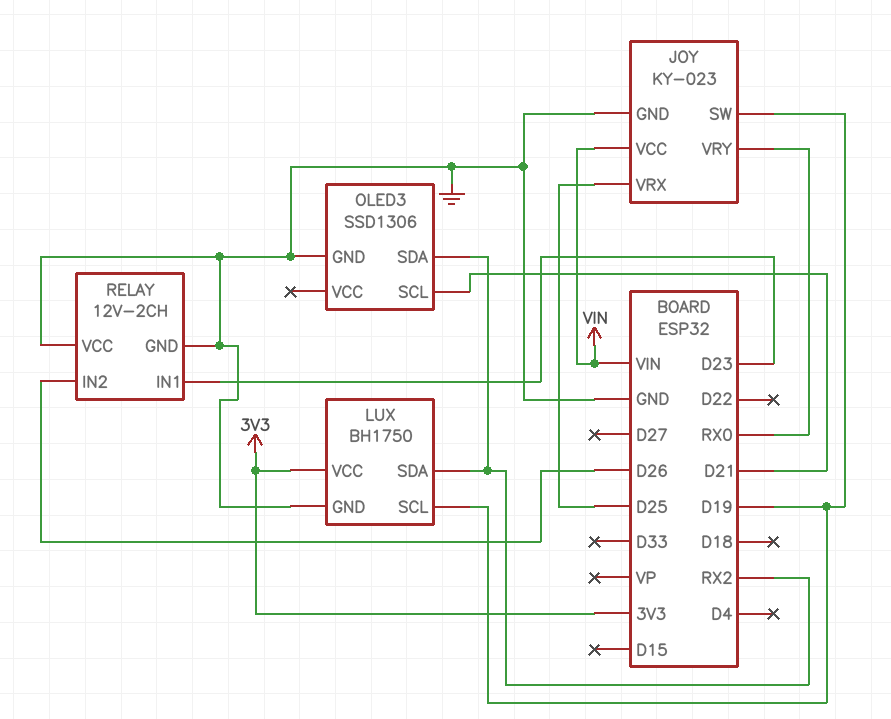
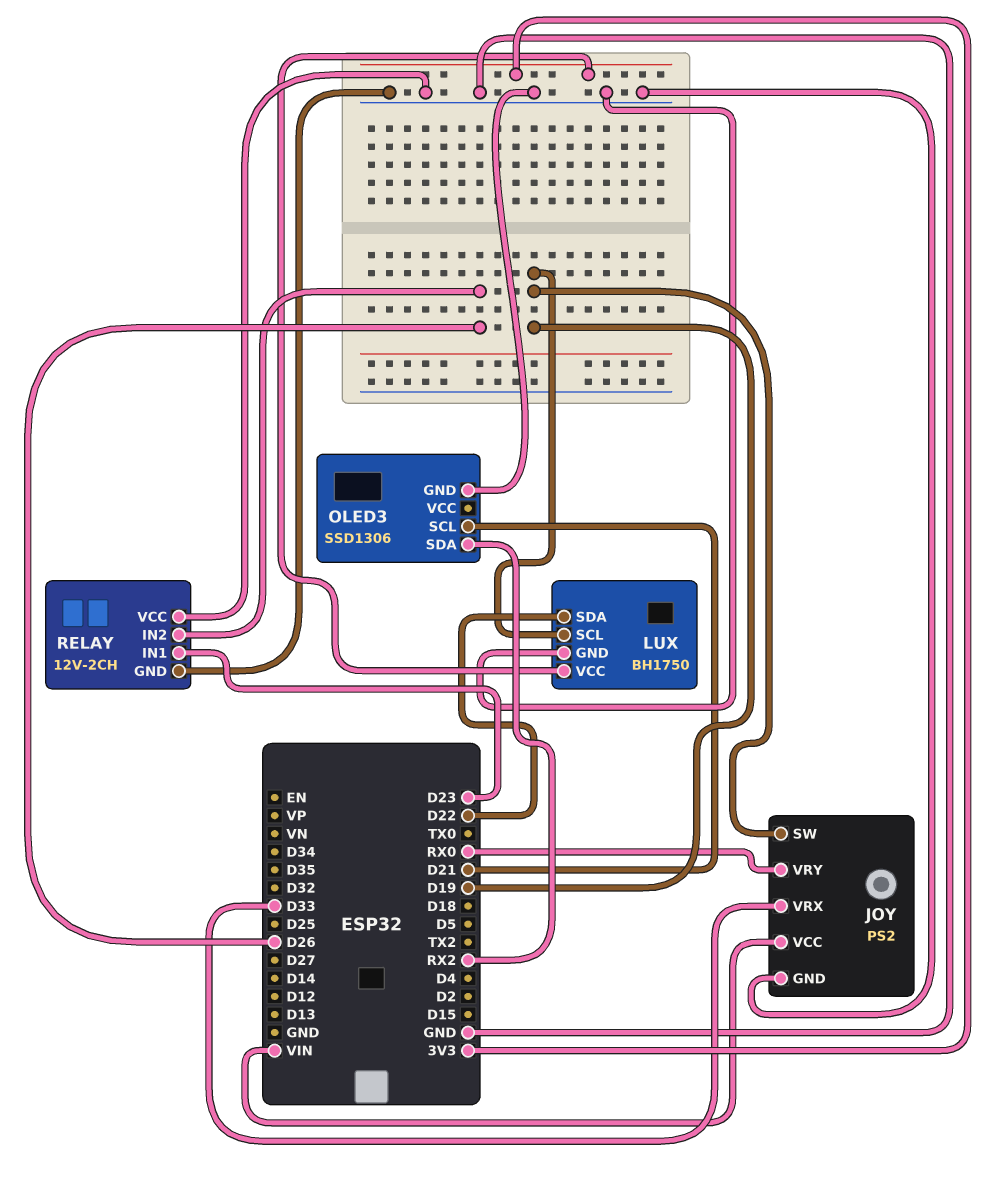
JOY: KY-023 -> PS2
JOY pin VRX: D25 -> D33
LUX pin SDA: RX2 -> D22

